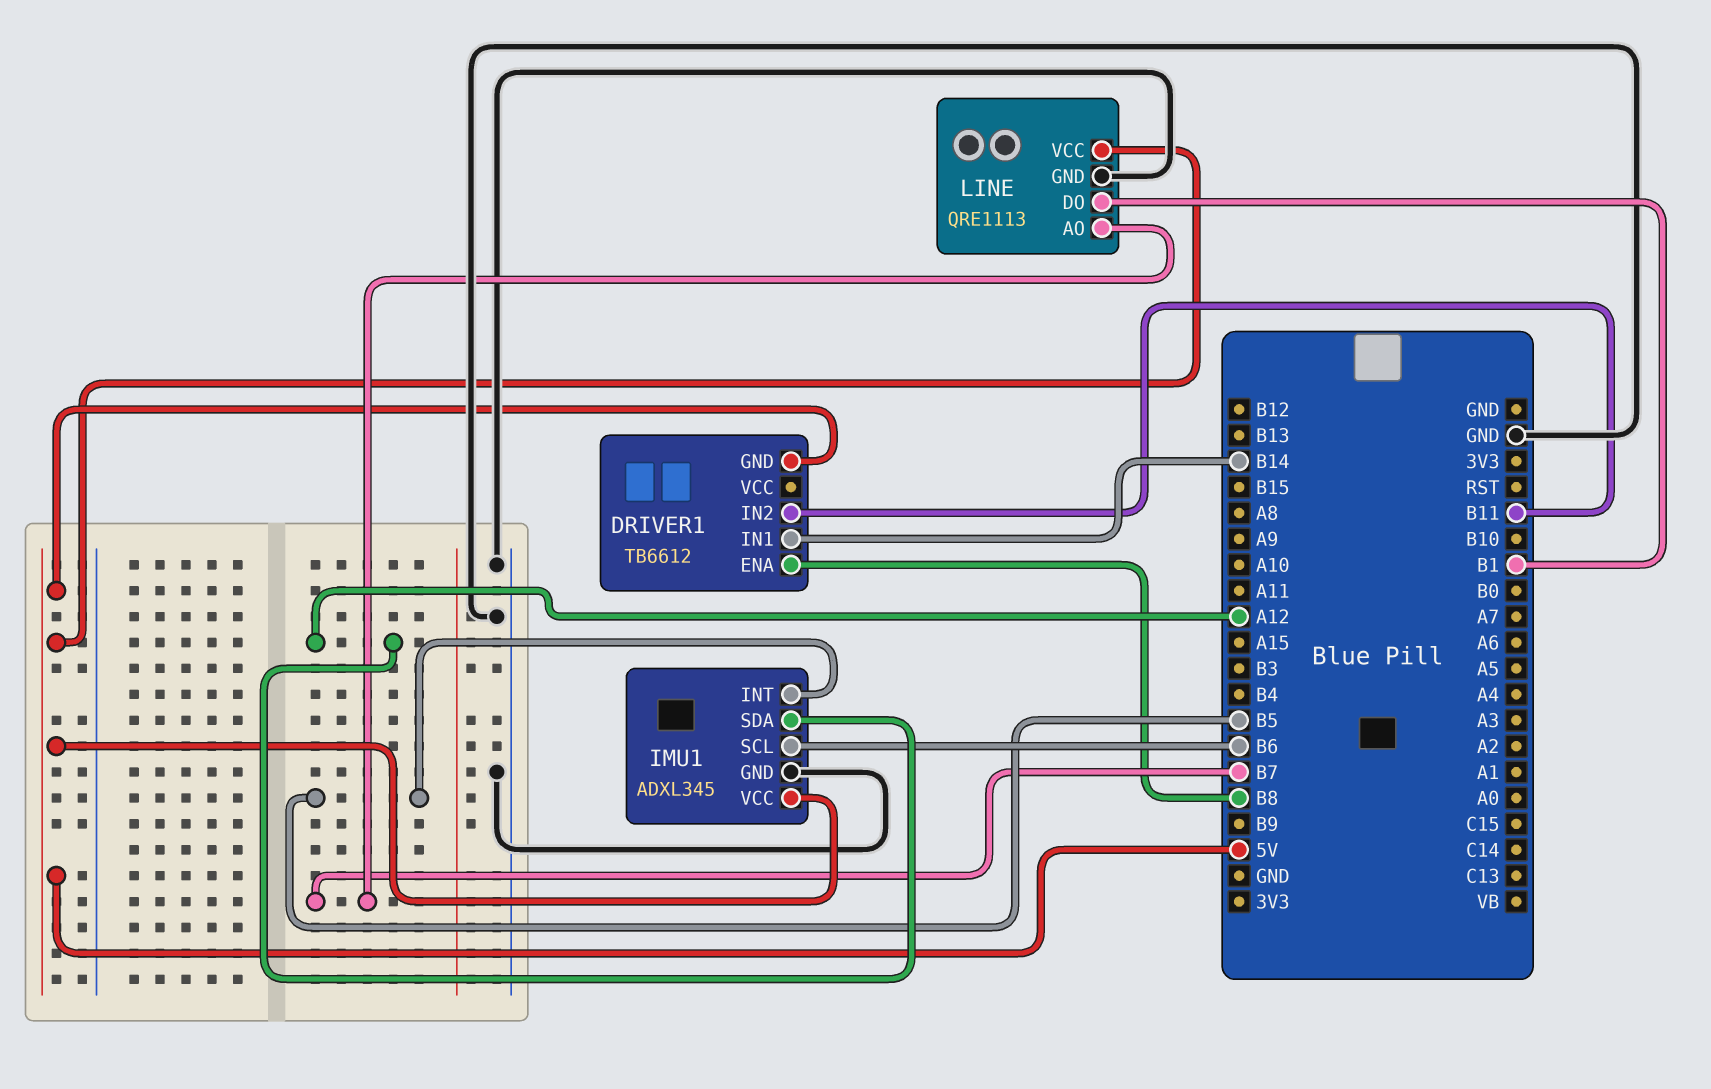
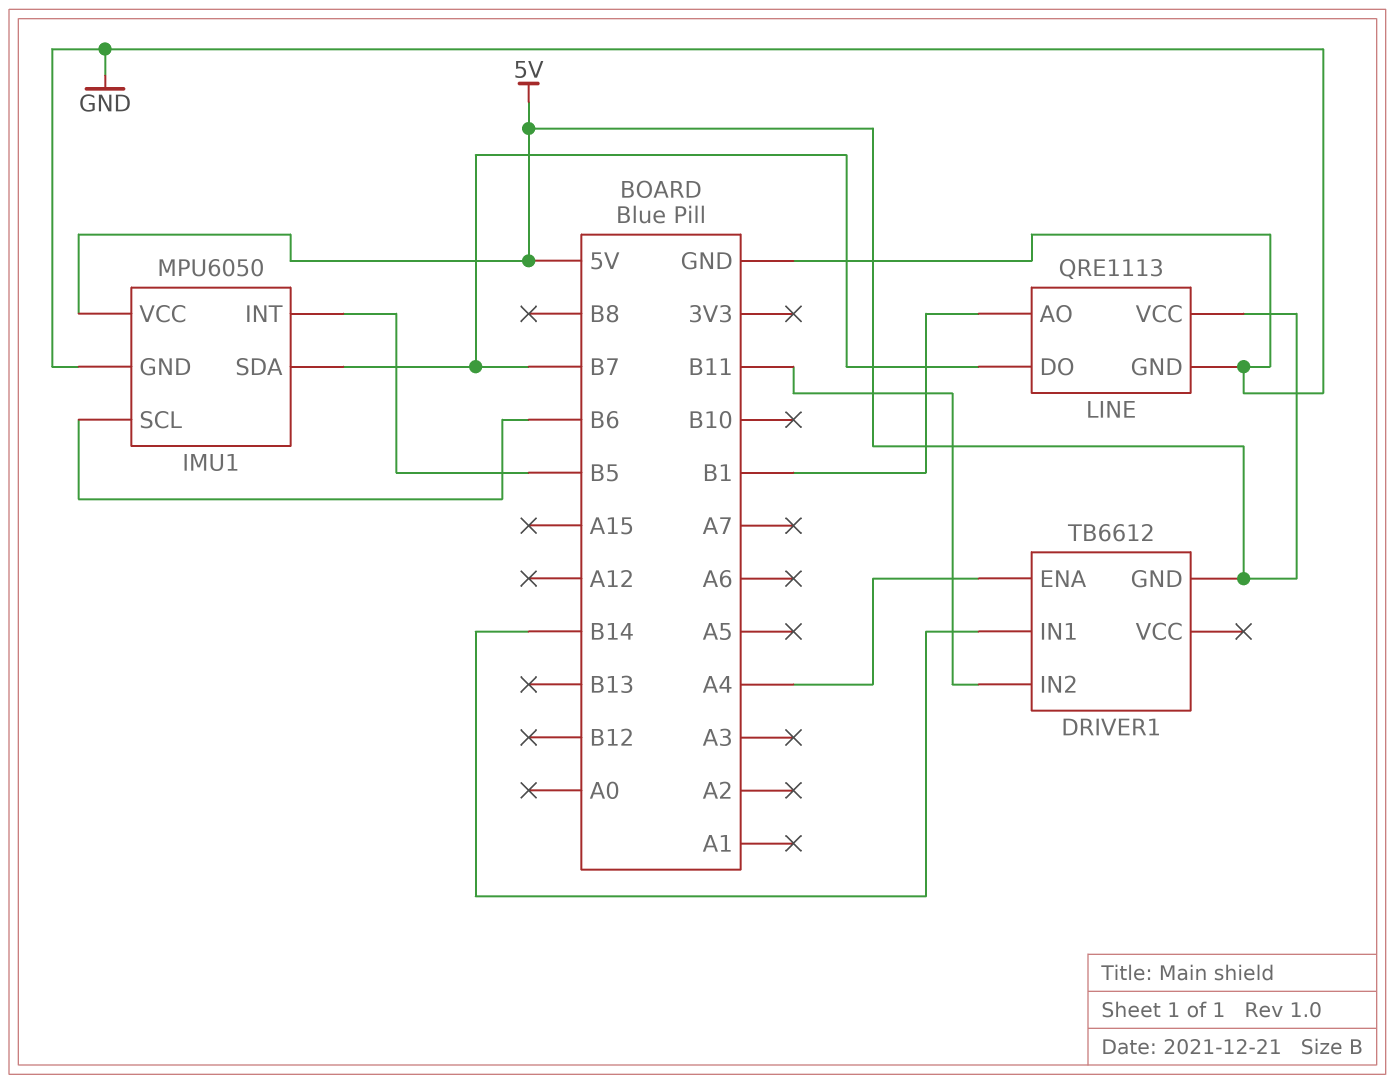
DRIVER1 pin ENA: B8 -> A4
IMU1: ADXL345 -> MPU6050
IMU1 pin SDA: A12 -> B7
LINE pin AO: B7 -> B1
LINE pin DO: B1 -> B7

